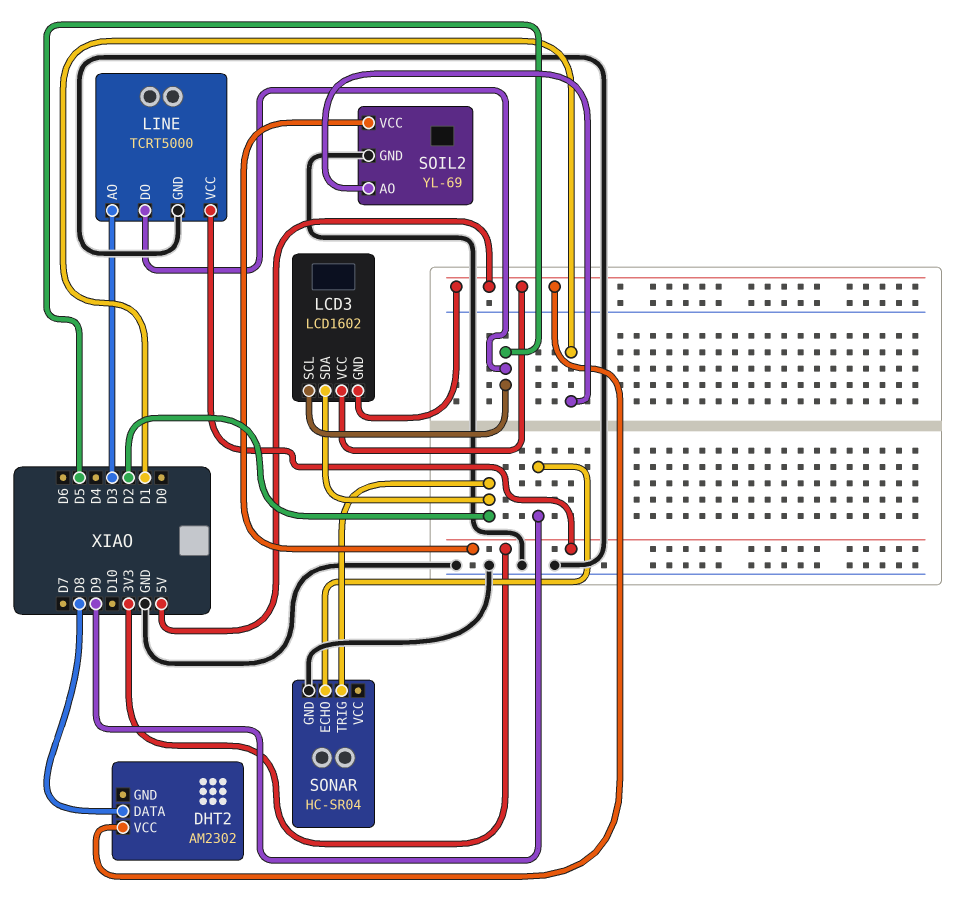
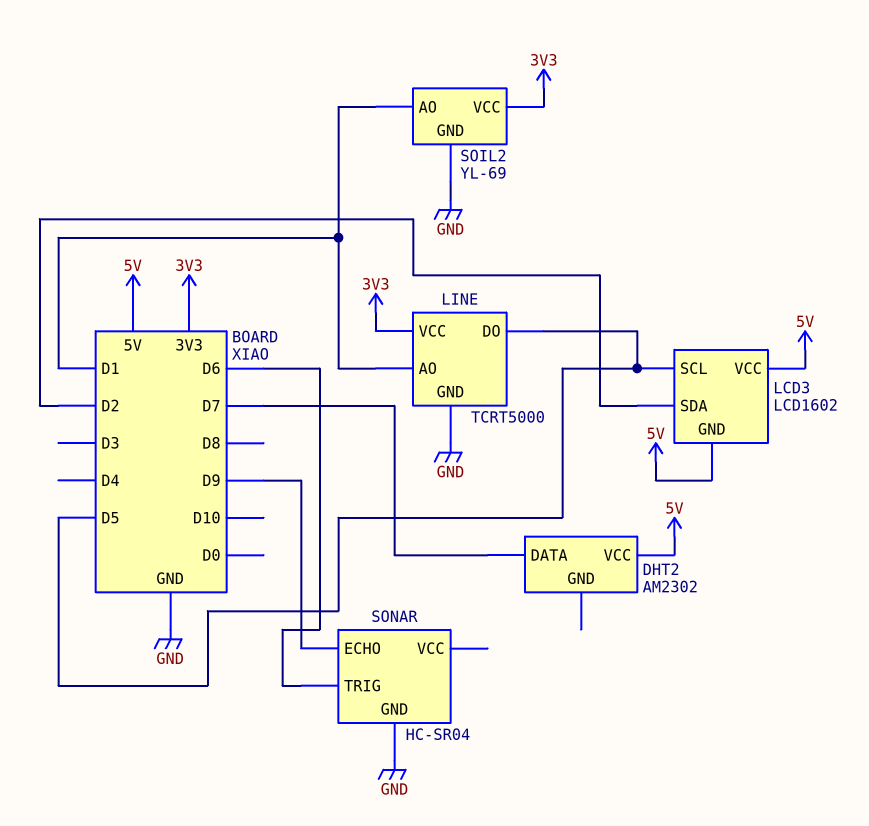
DHT2 pin DATA: D8 -> D7
LINE pin AO: D3 -> D1
SONAR pin TRIG: D2 -> D6

